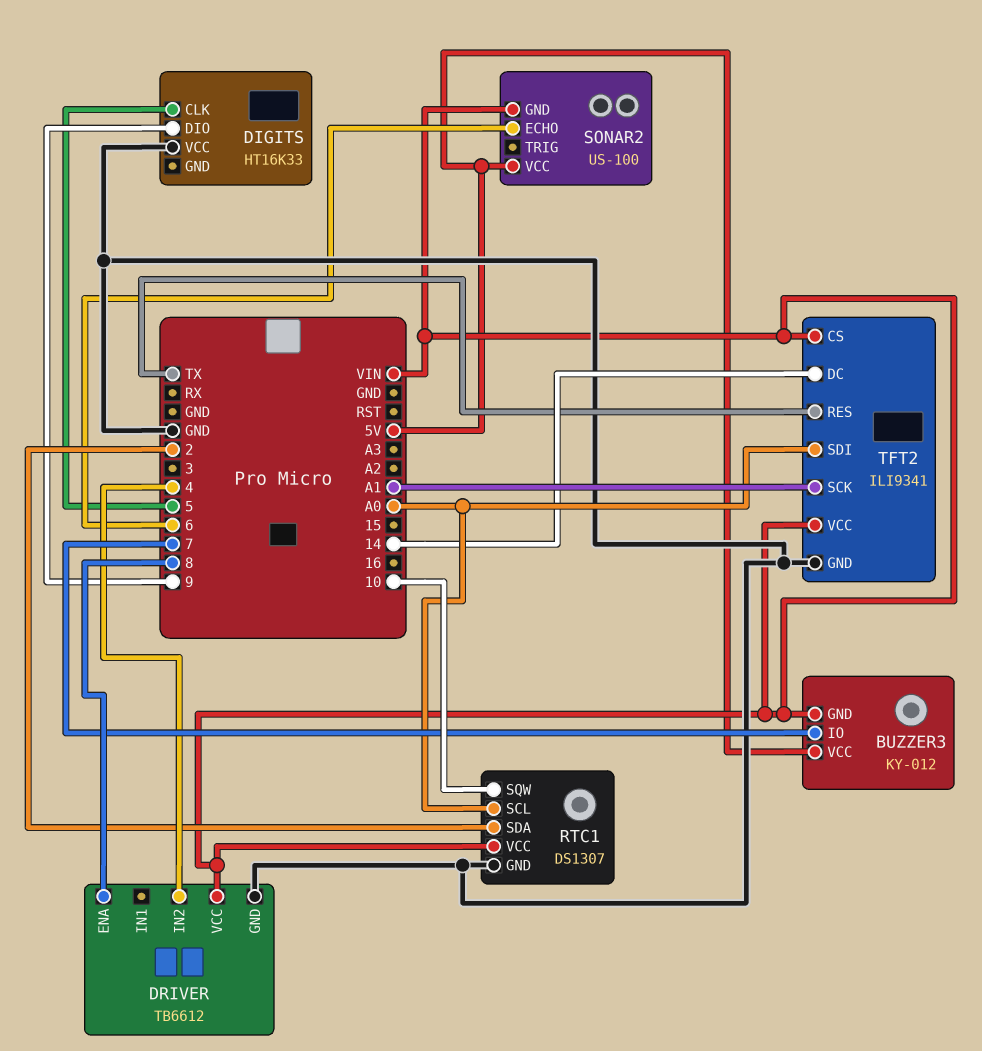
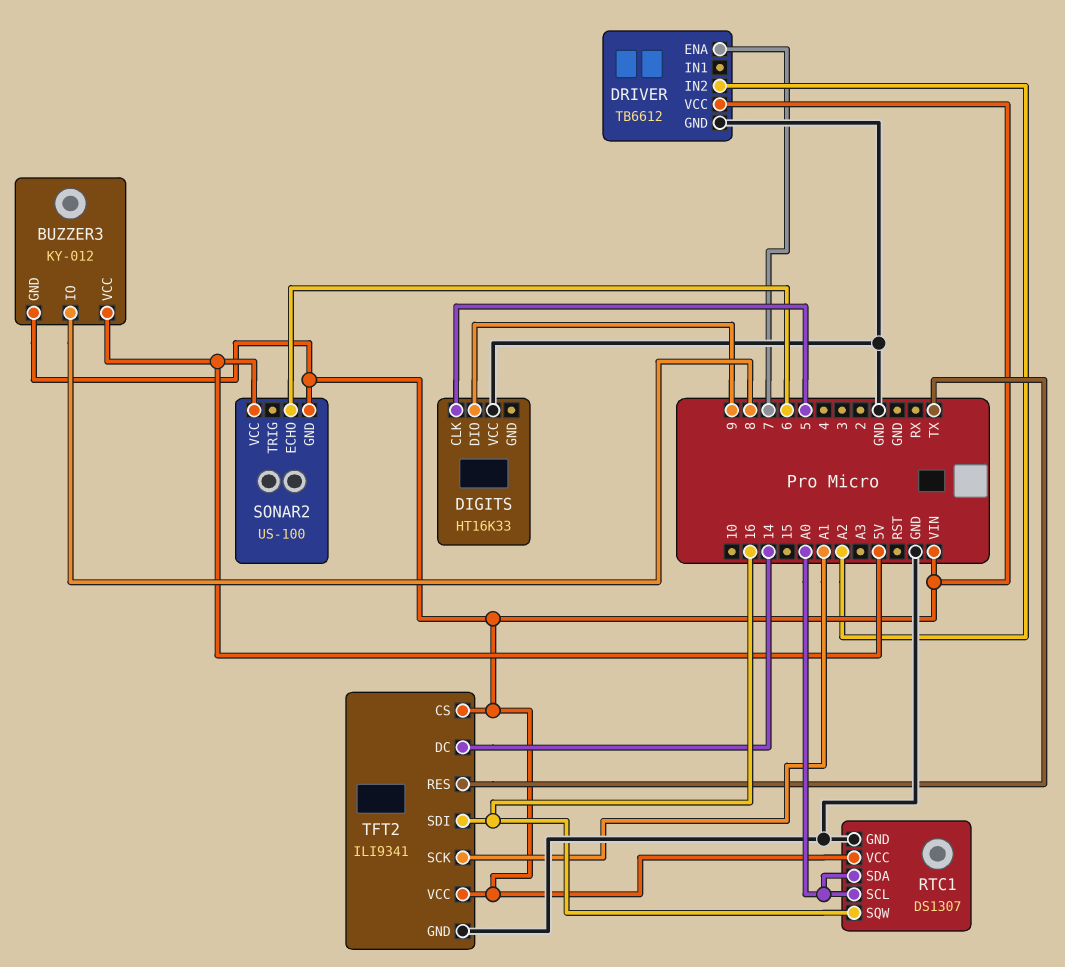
BUZZER3 pin IO: 7 -> 8
DRIVER pin ENA: 8 -> 7
DRIVER pin IN2: 4 -> A2
RTC1 pin SDA: 2 -> A0
RTC1 pin SQW: 10 -> 16
TFT2 pin SDI: A0 -> 16

